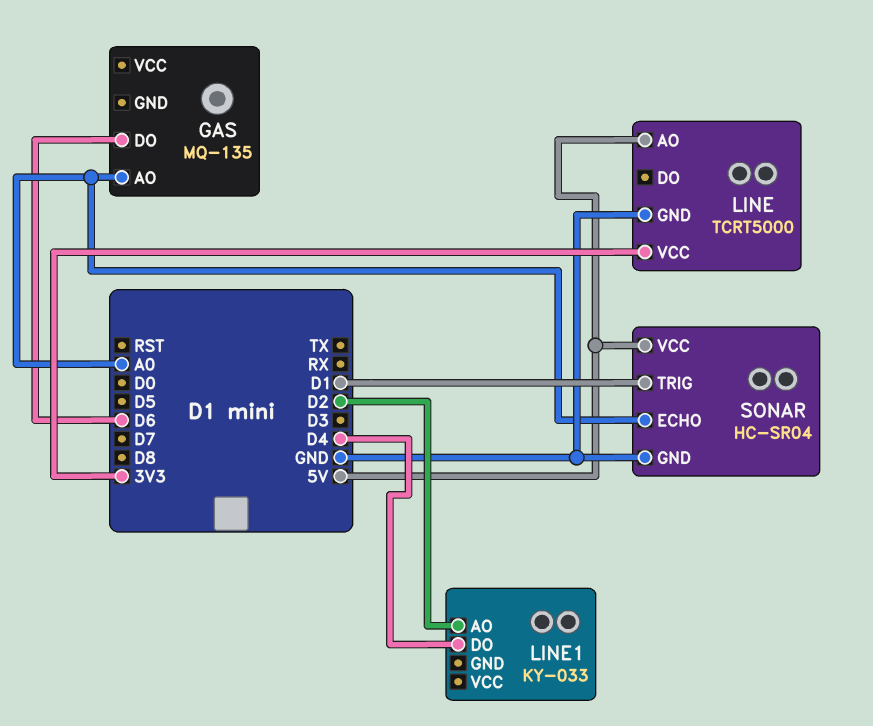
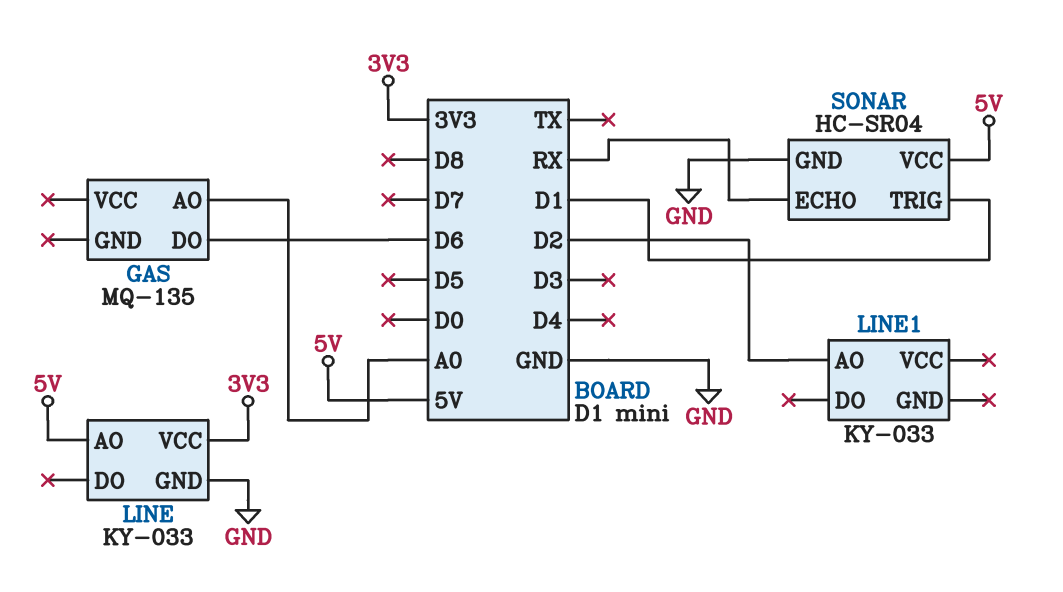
LINE: TCRT5000 -> KY-033
LINE1 pin DO: D4 -> none
SONAR pin ECHO: A0 -> RX

